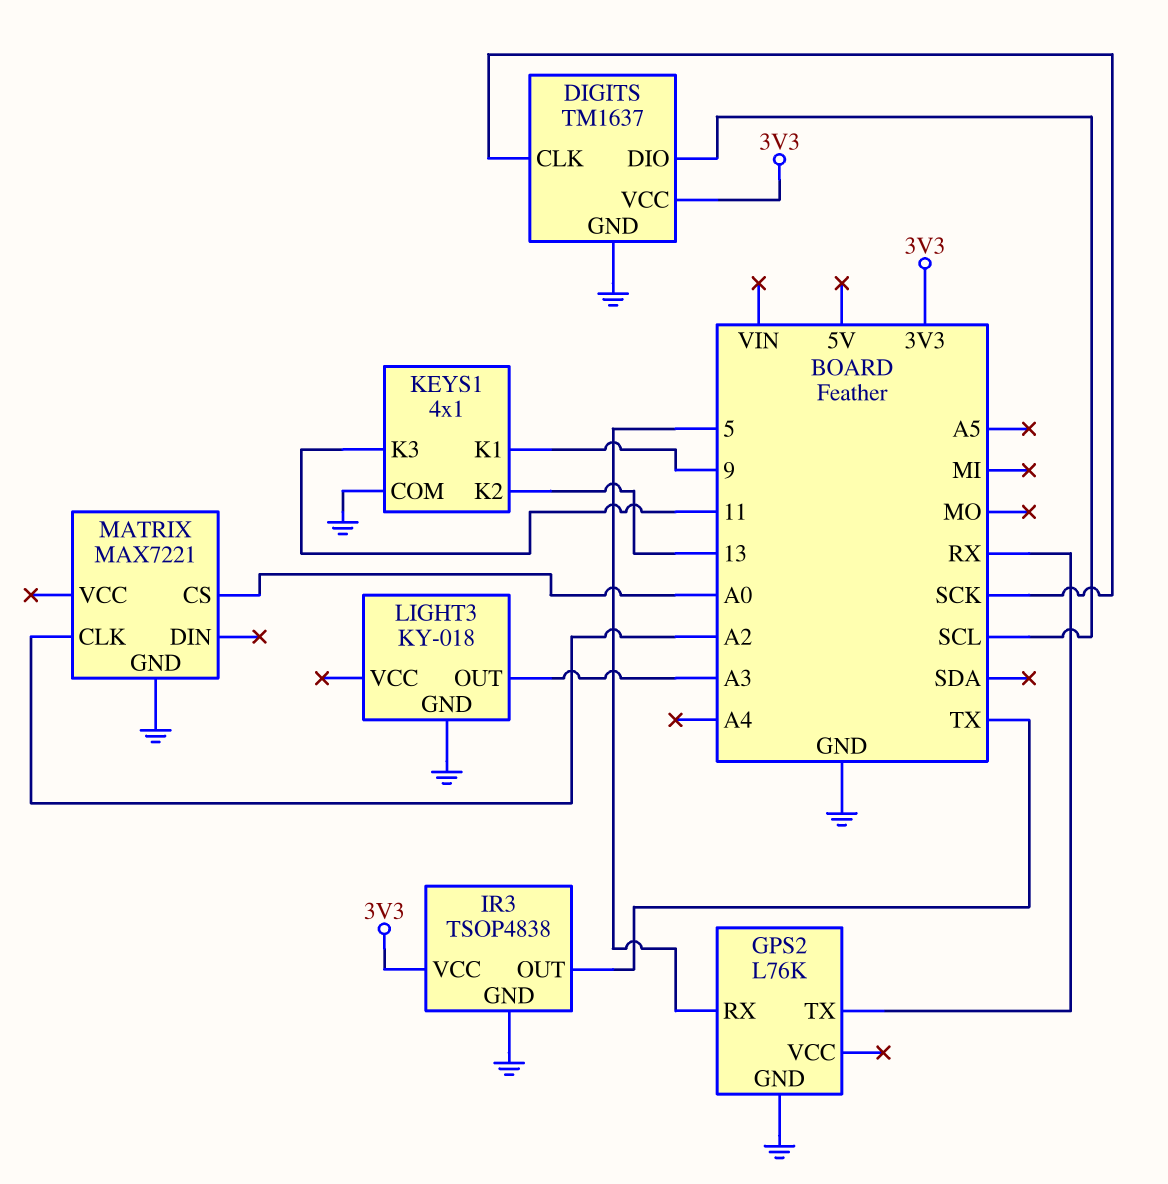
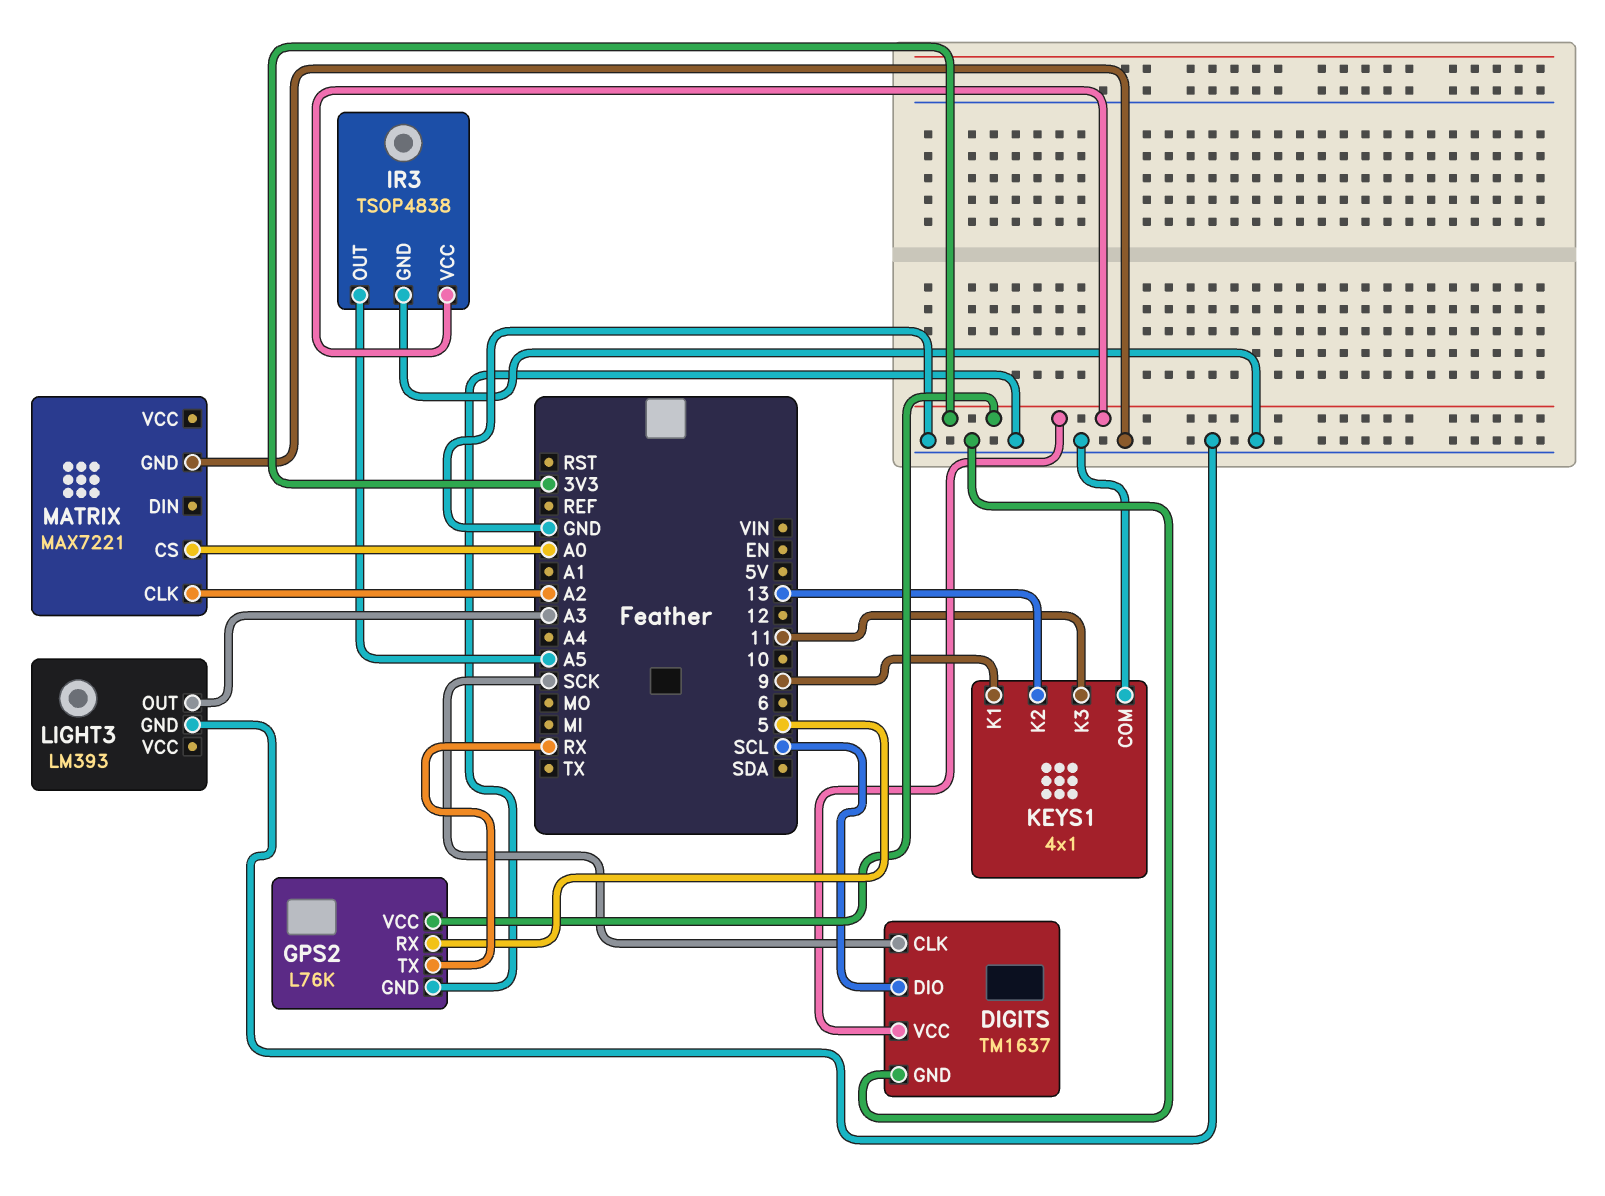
GPS2 pin VCC: none -> 3V3
IR3 pin OUT: TX -> A5
LIGHT3: KY-018 -> LM393

